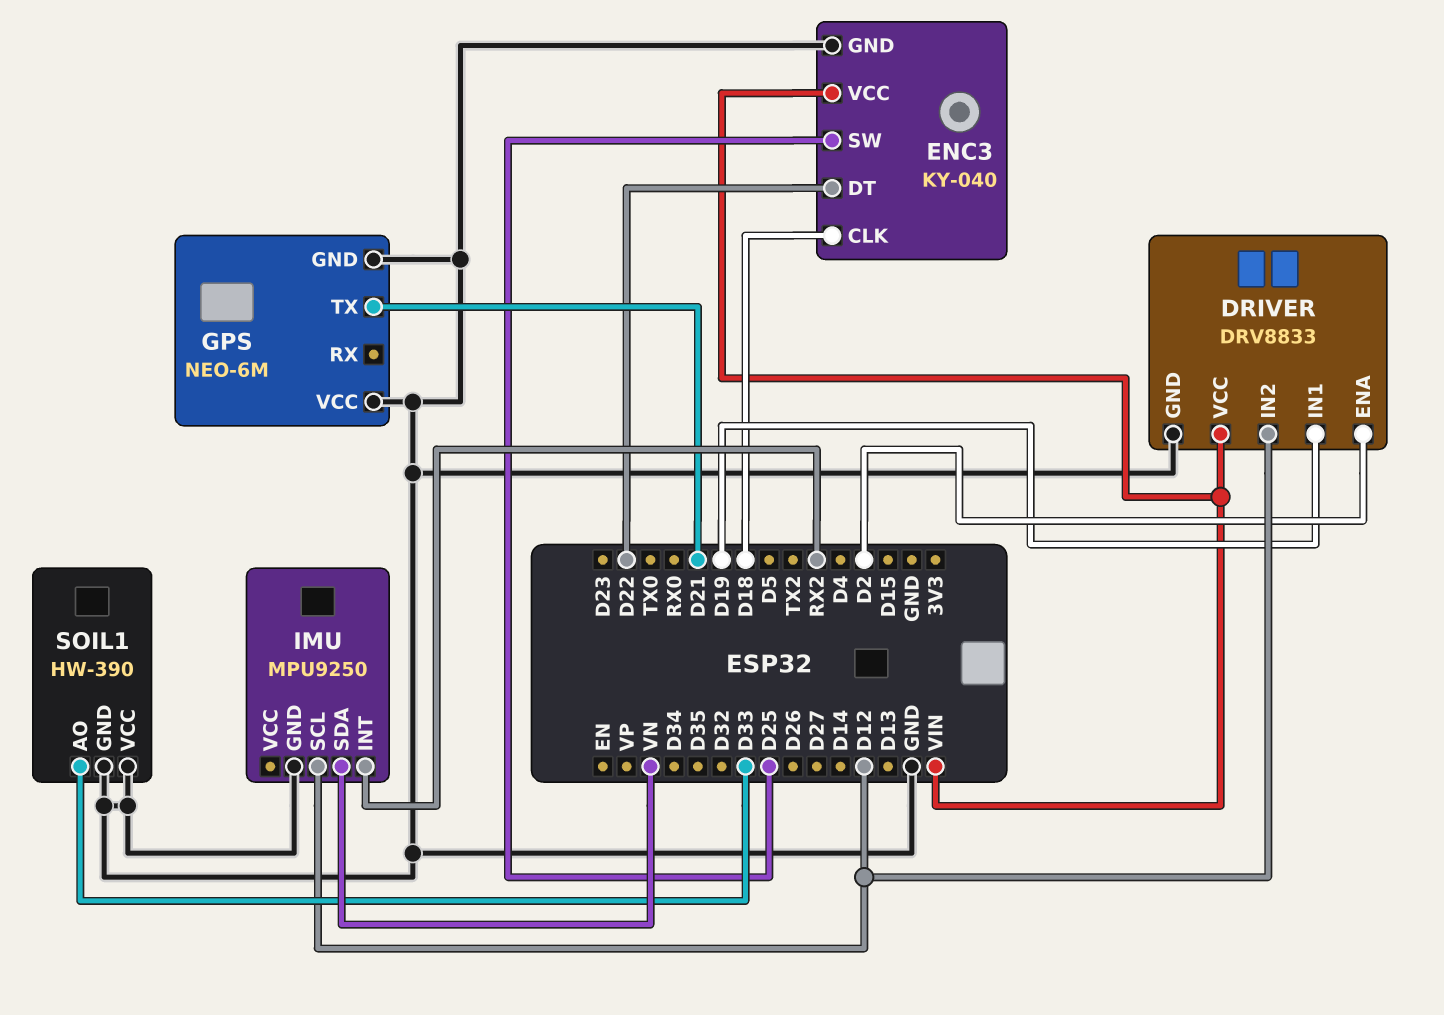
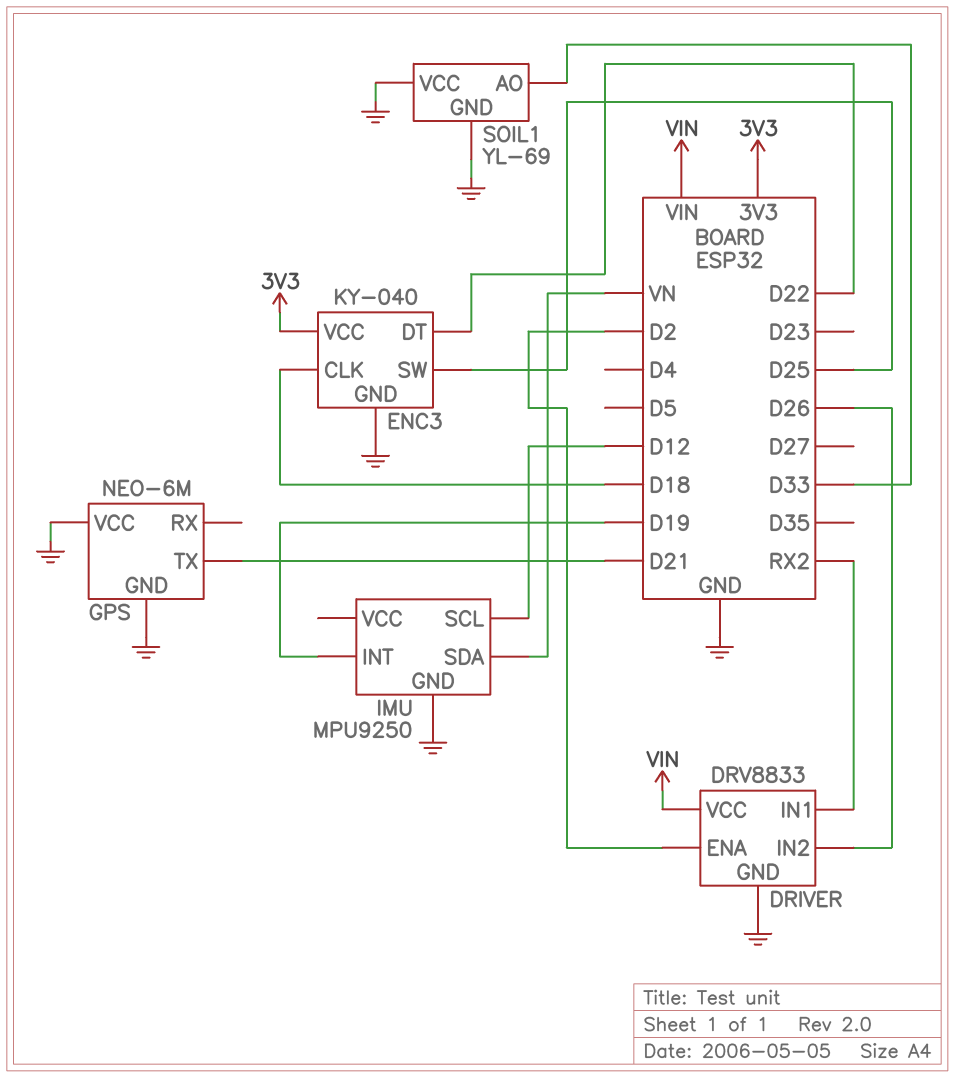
DRIVER pin IN1: D19 -> RX2
DRIVER pin IN2: D12 -> D26
ENC3 pin VCC: VIN -> 3V3
IMU pin INT: RX2 -> D19
SOIL1: HW-390 -> YL-69

